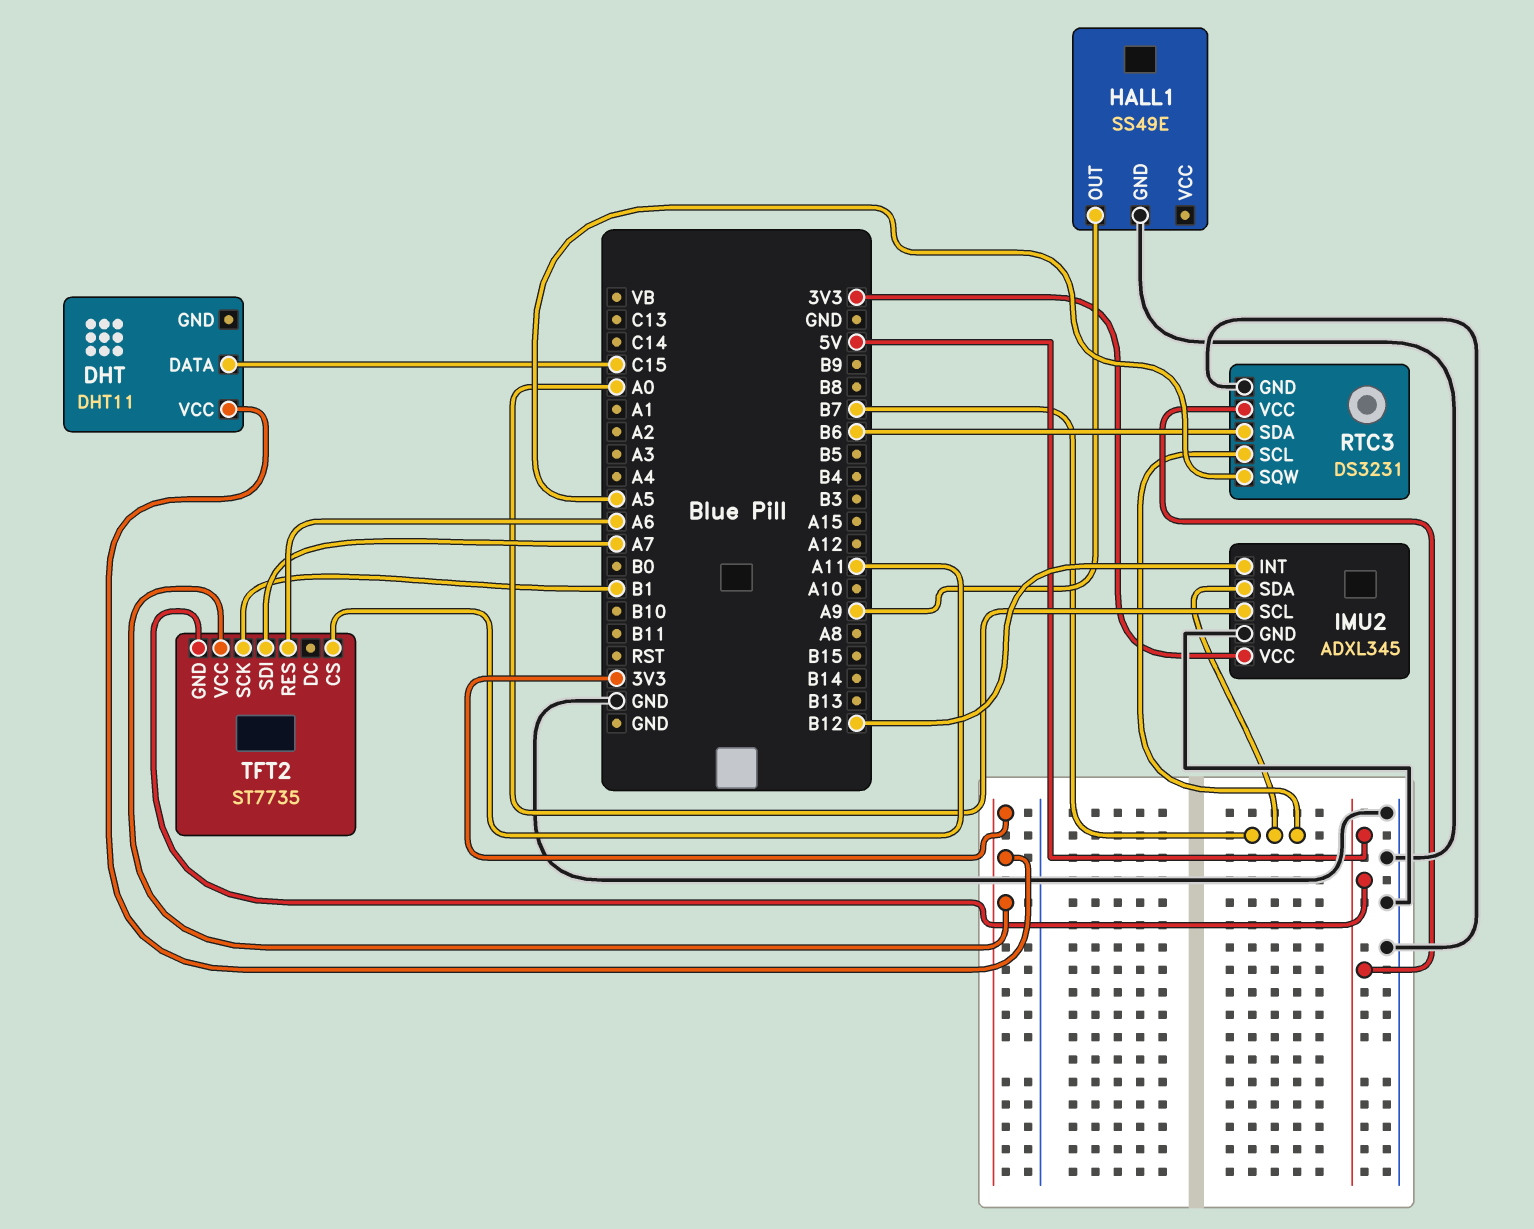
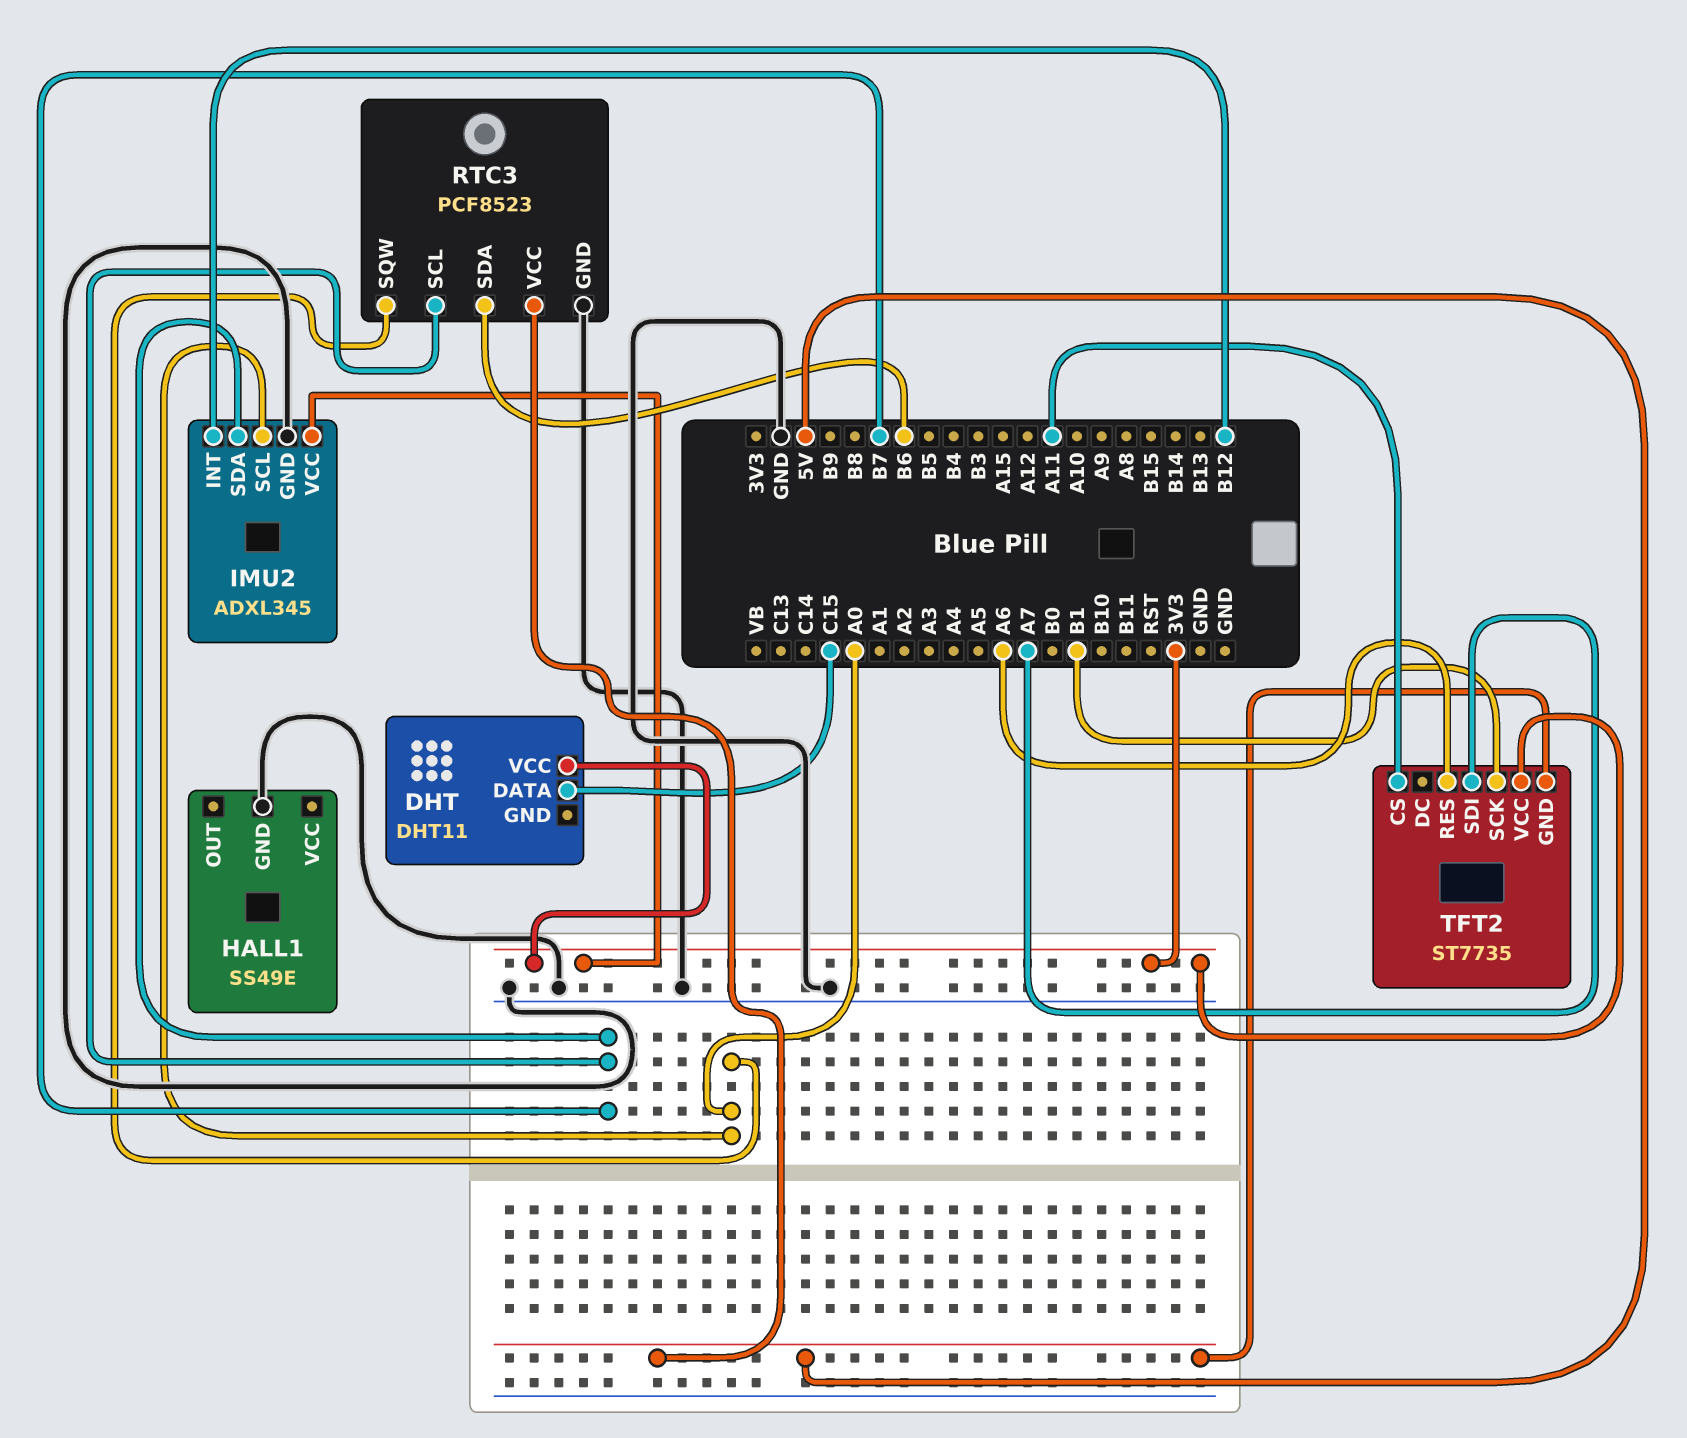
HALL1 pin OUT: A9 -> none
RTC3: DS3231 -> PCF8523
RTC3 pin SQW: A5 -> A0

